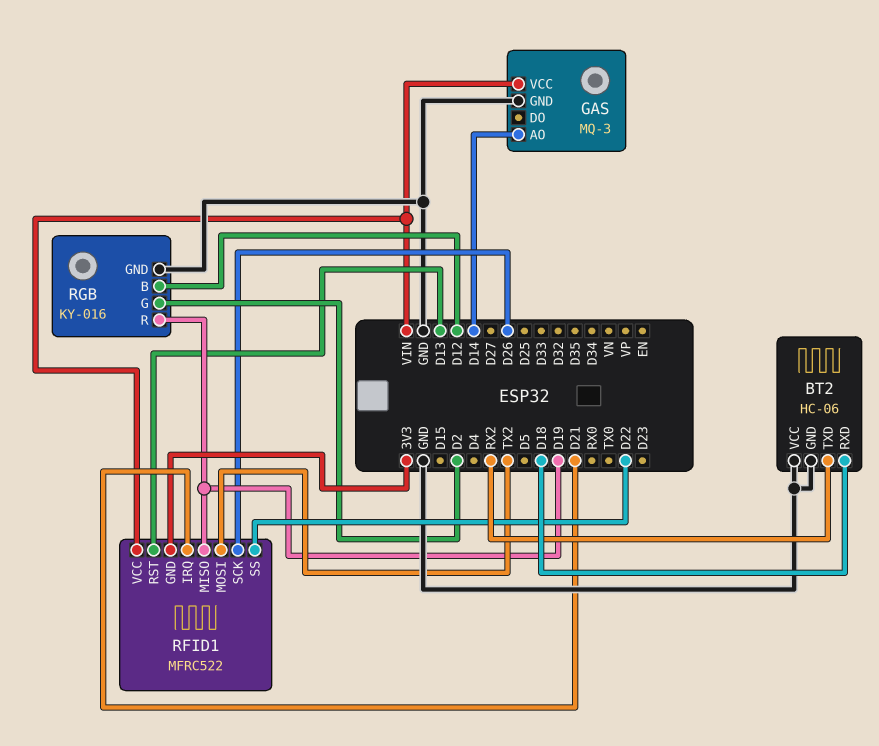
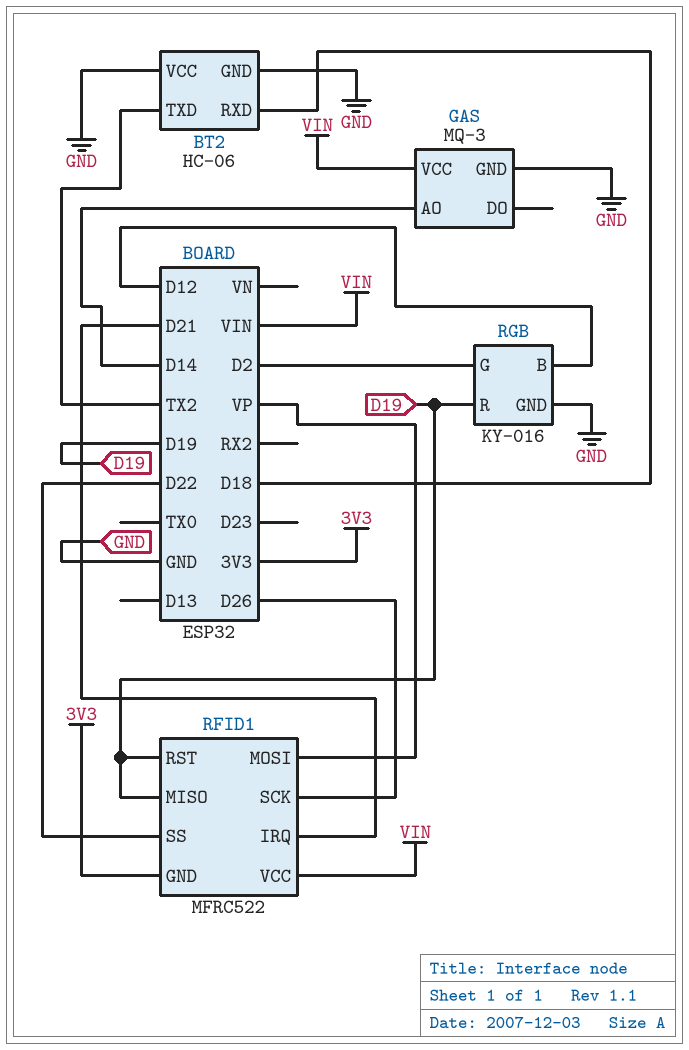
BT2 pin TXD: RX2 -> TX2
RFID1 pin MOSI: TX2 -> VP
RFID1 pin RST: D13 -> D19

